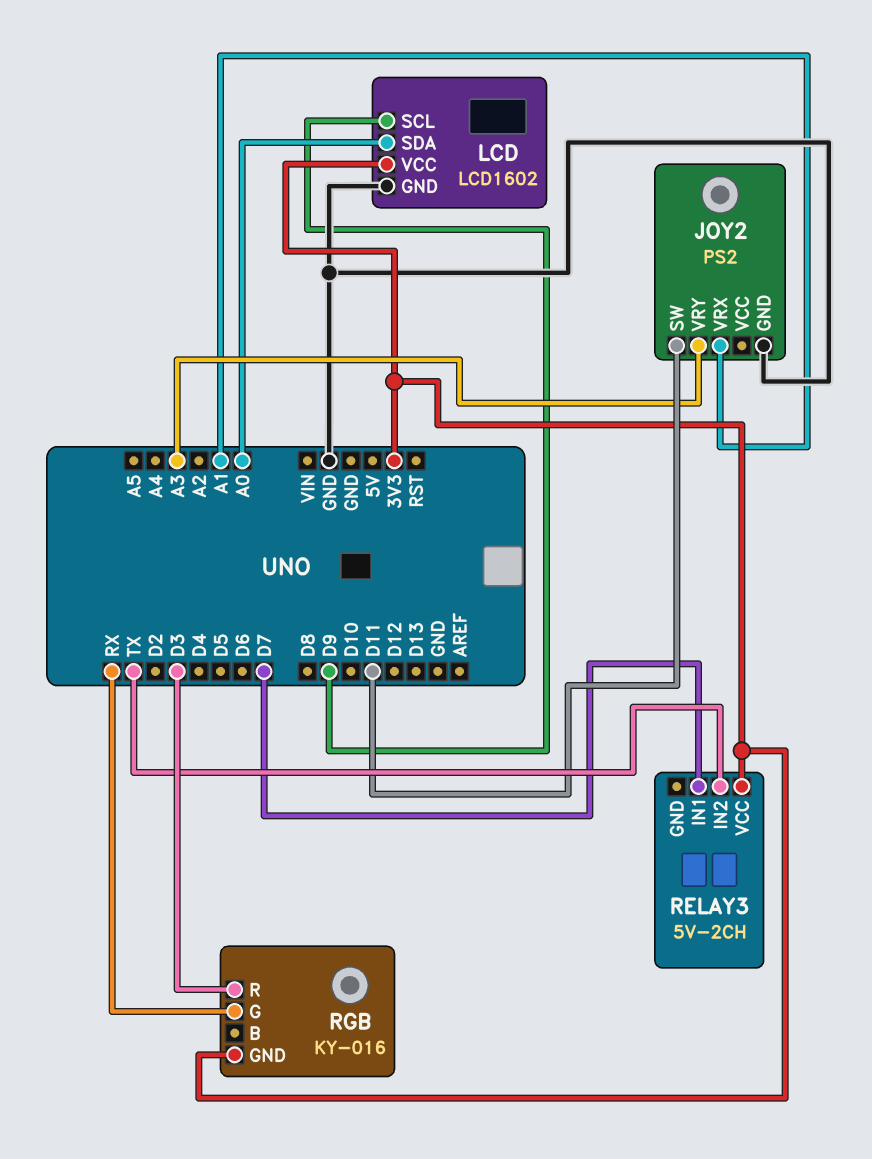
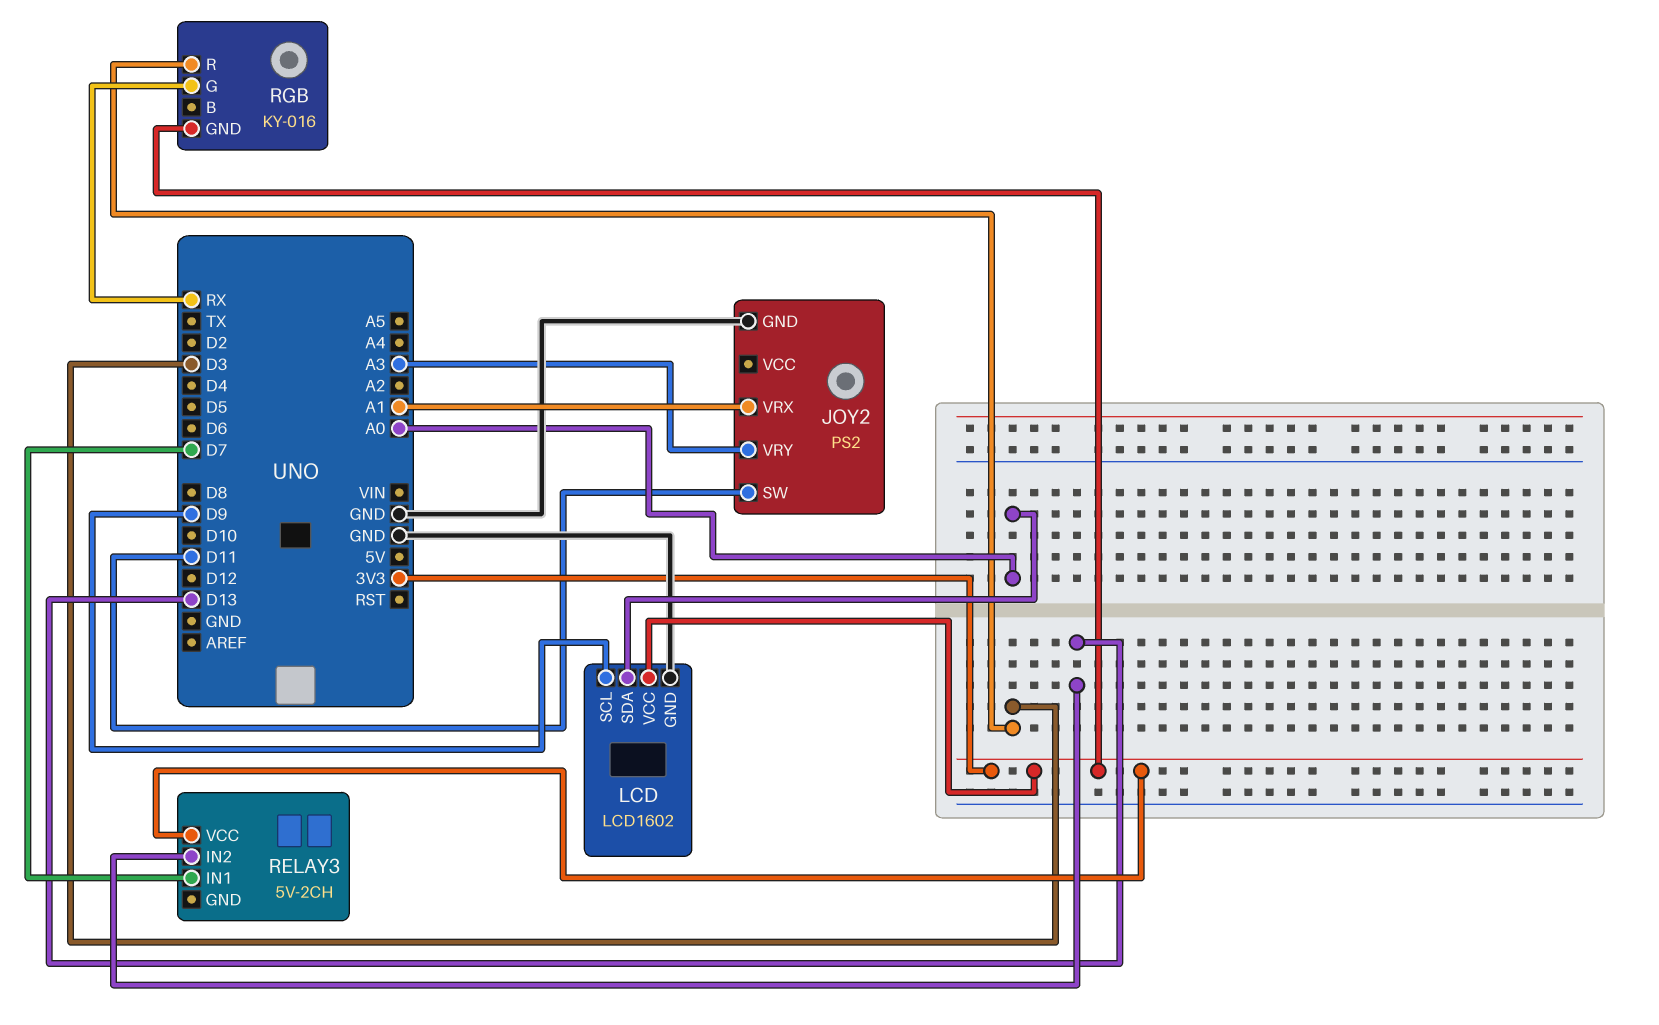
RELAY3 pin IN2: TX -> D13

